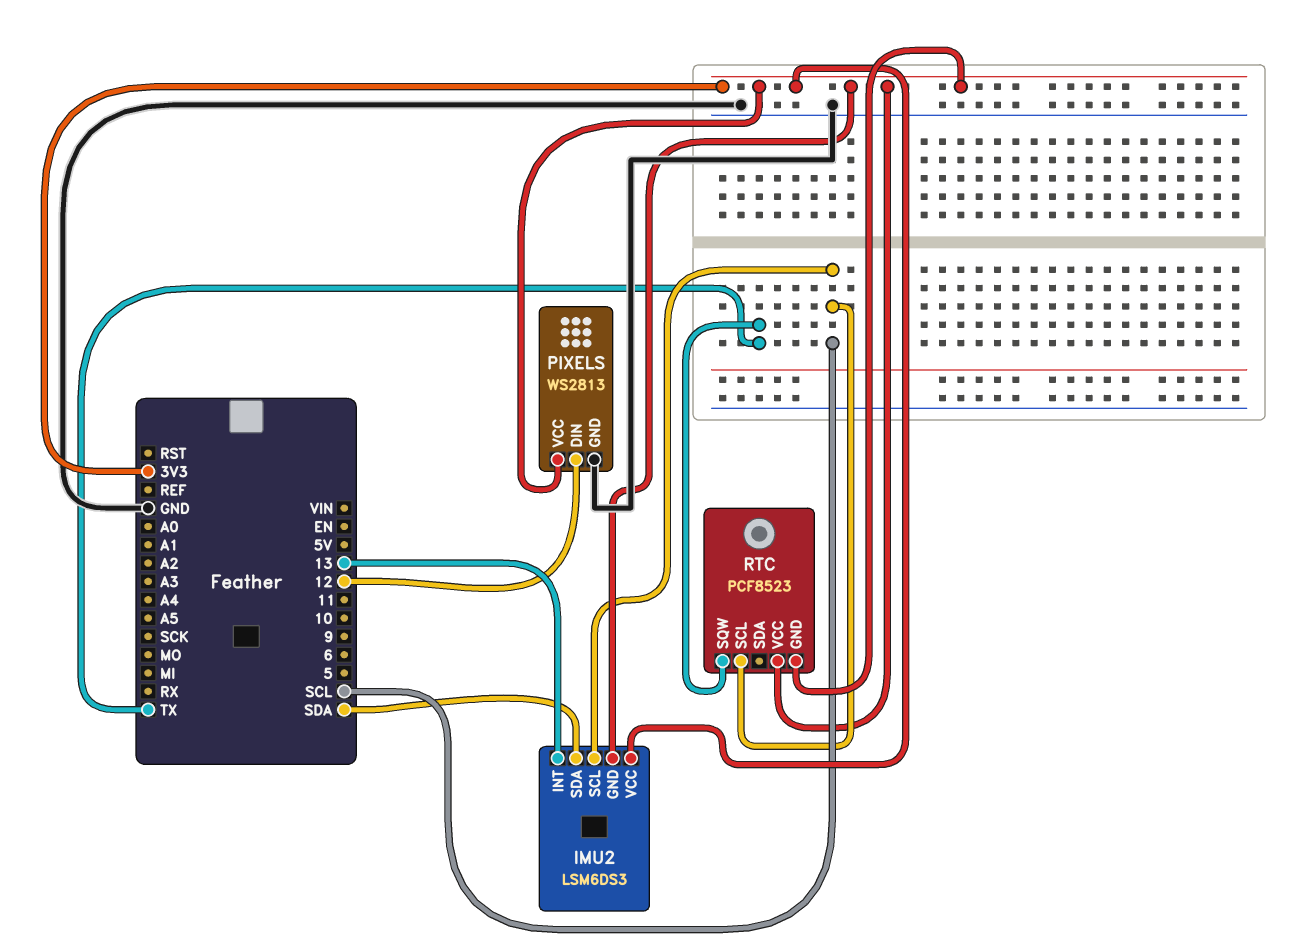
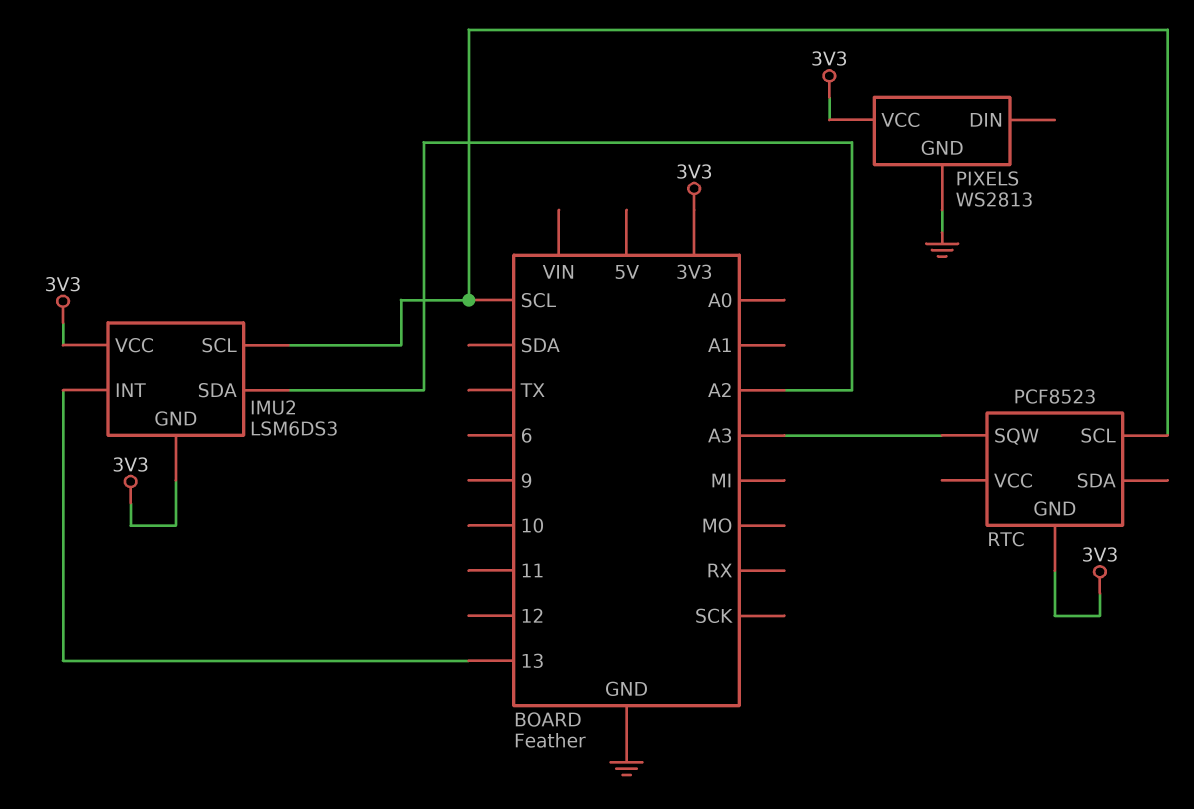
IMU2 pin SDA: SDA -> A2
PIXELS pin DIN: 12 -> none
RTC pin SQW: TX -> A3
RTC pin VCC: 3V3 -> none

